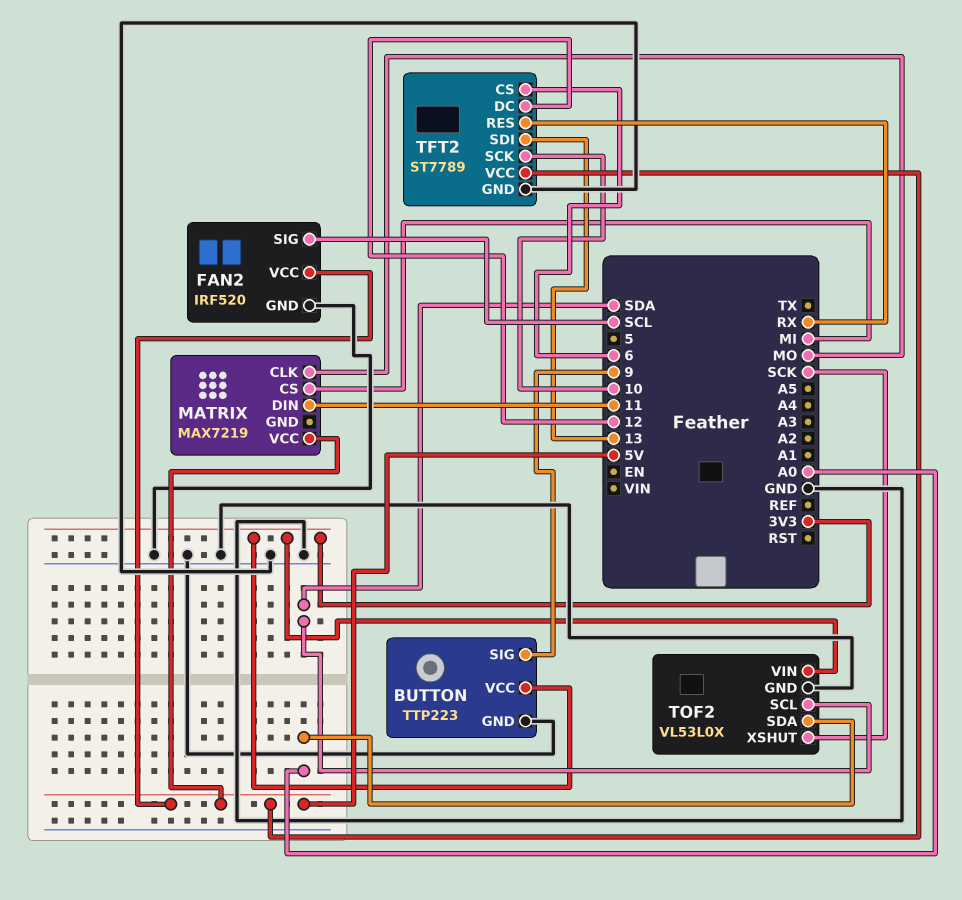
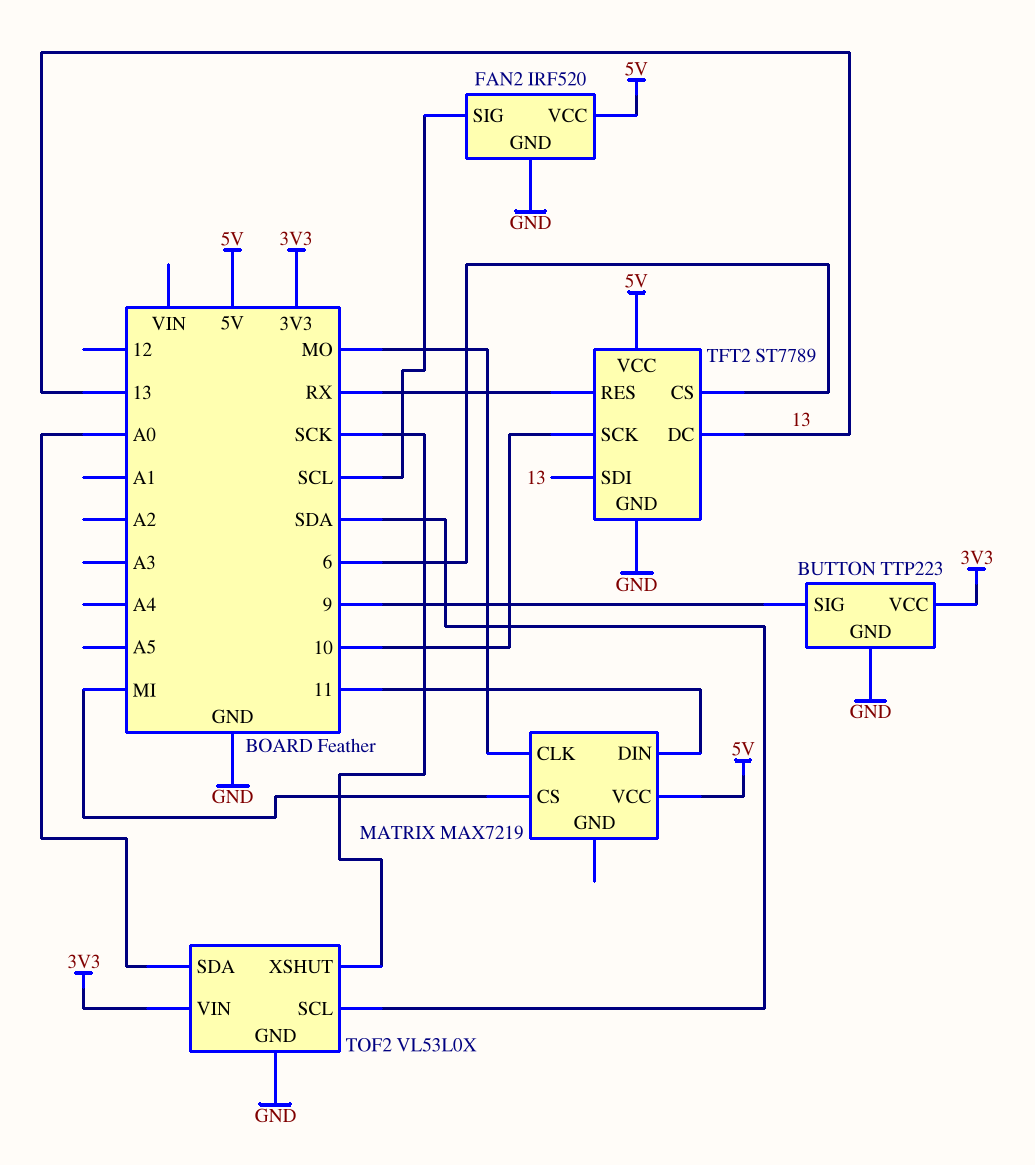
TFT2 pin DC: 12 -> 13

